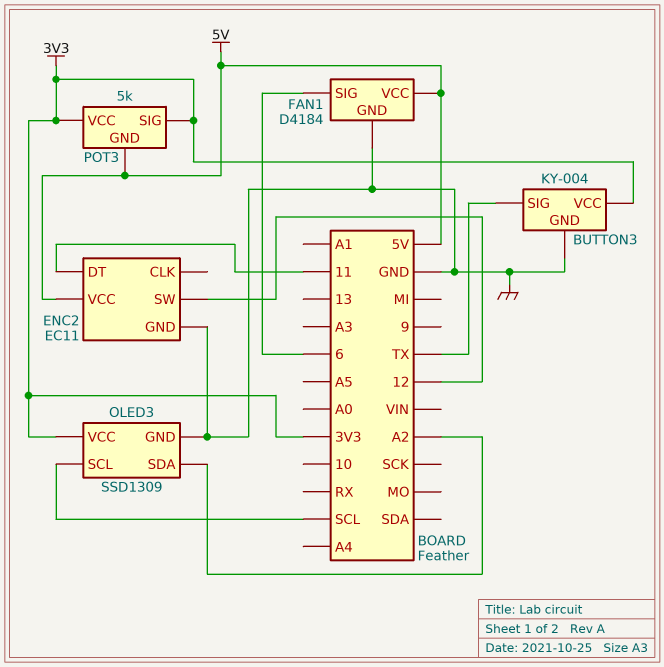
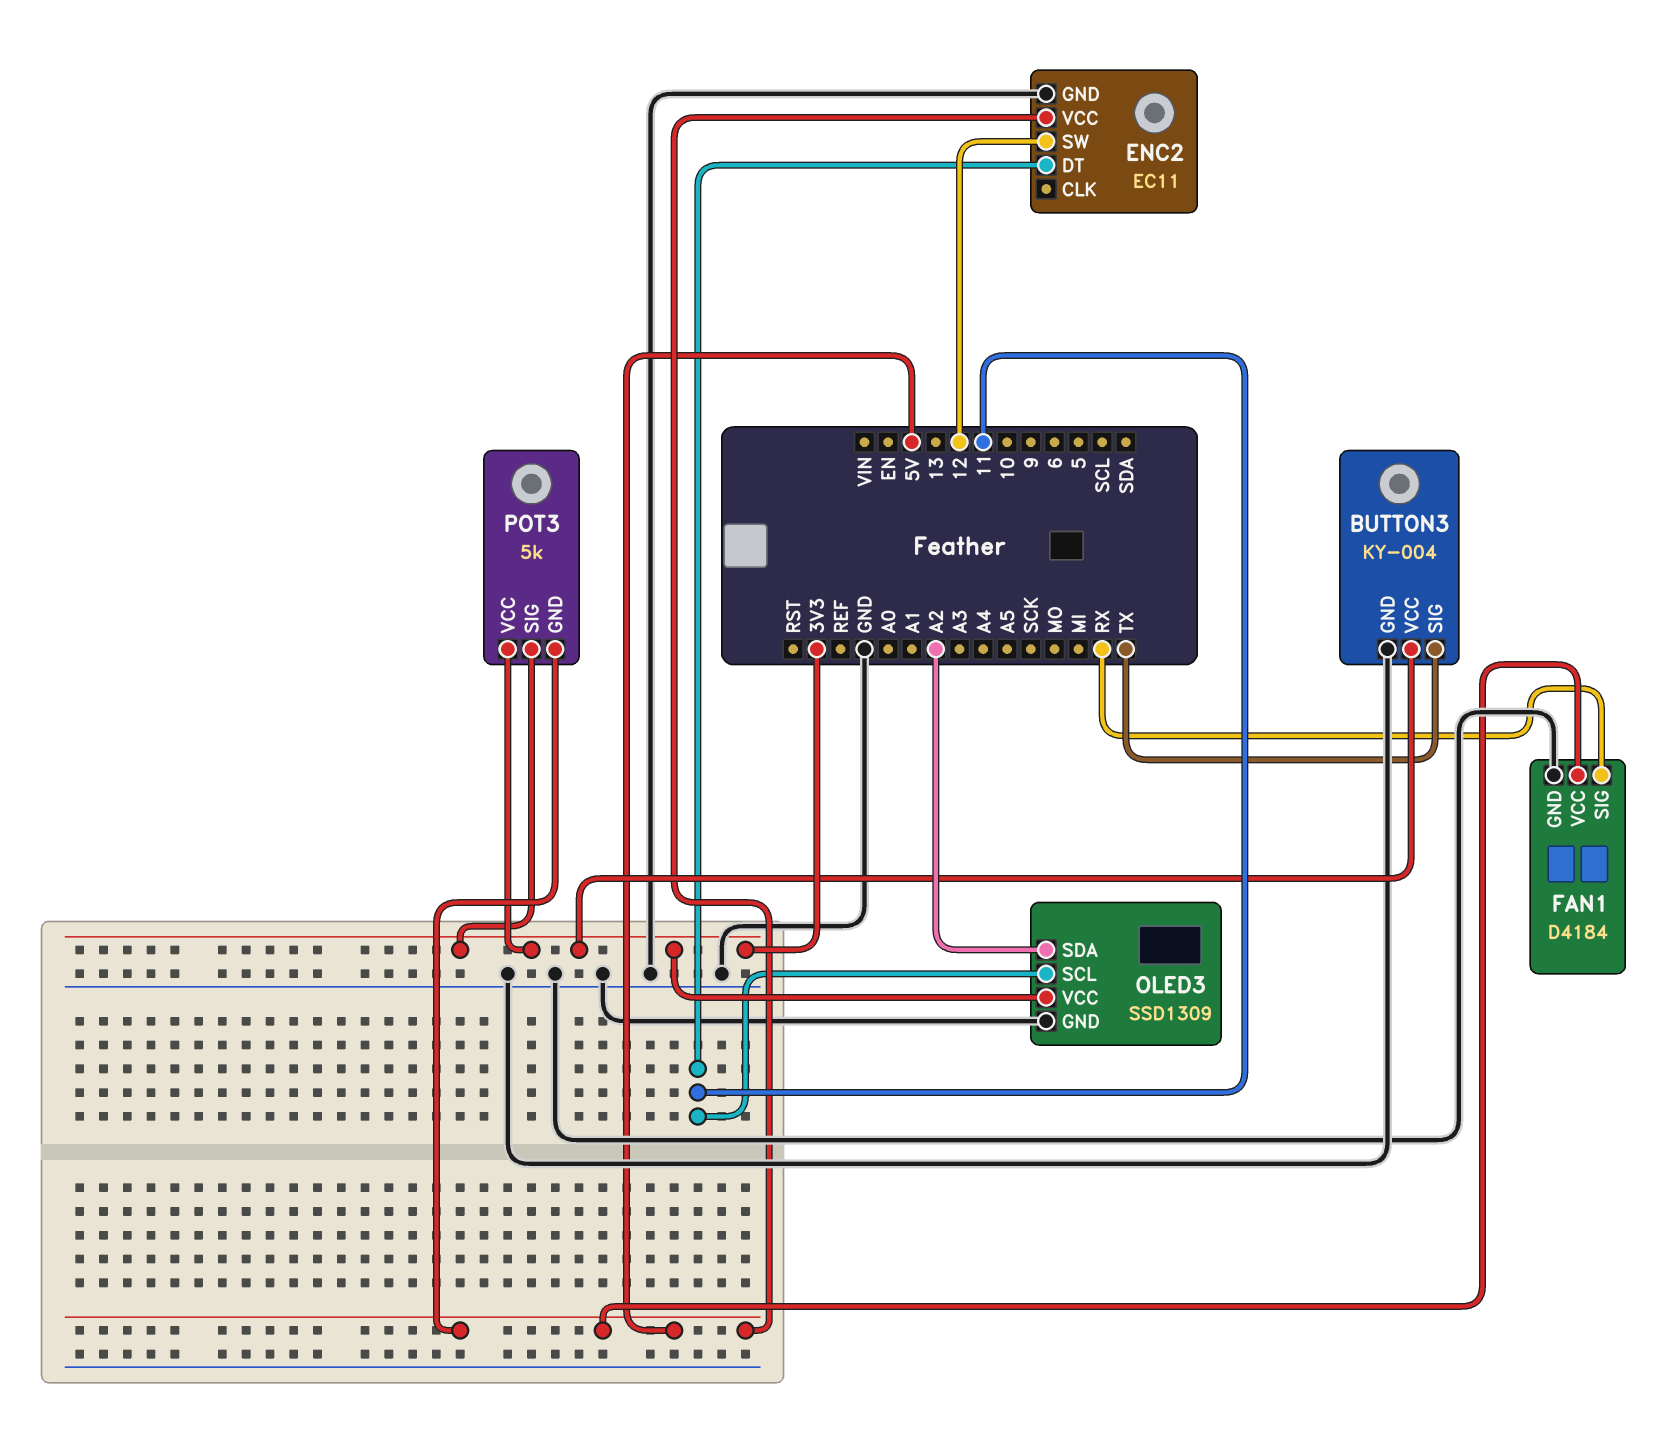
FAN1 pin SIG: 6 -> RX
OLED3 pin SCL: SCL -> 11

